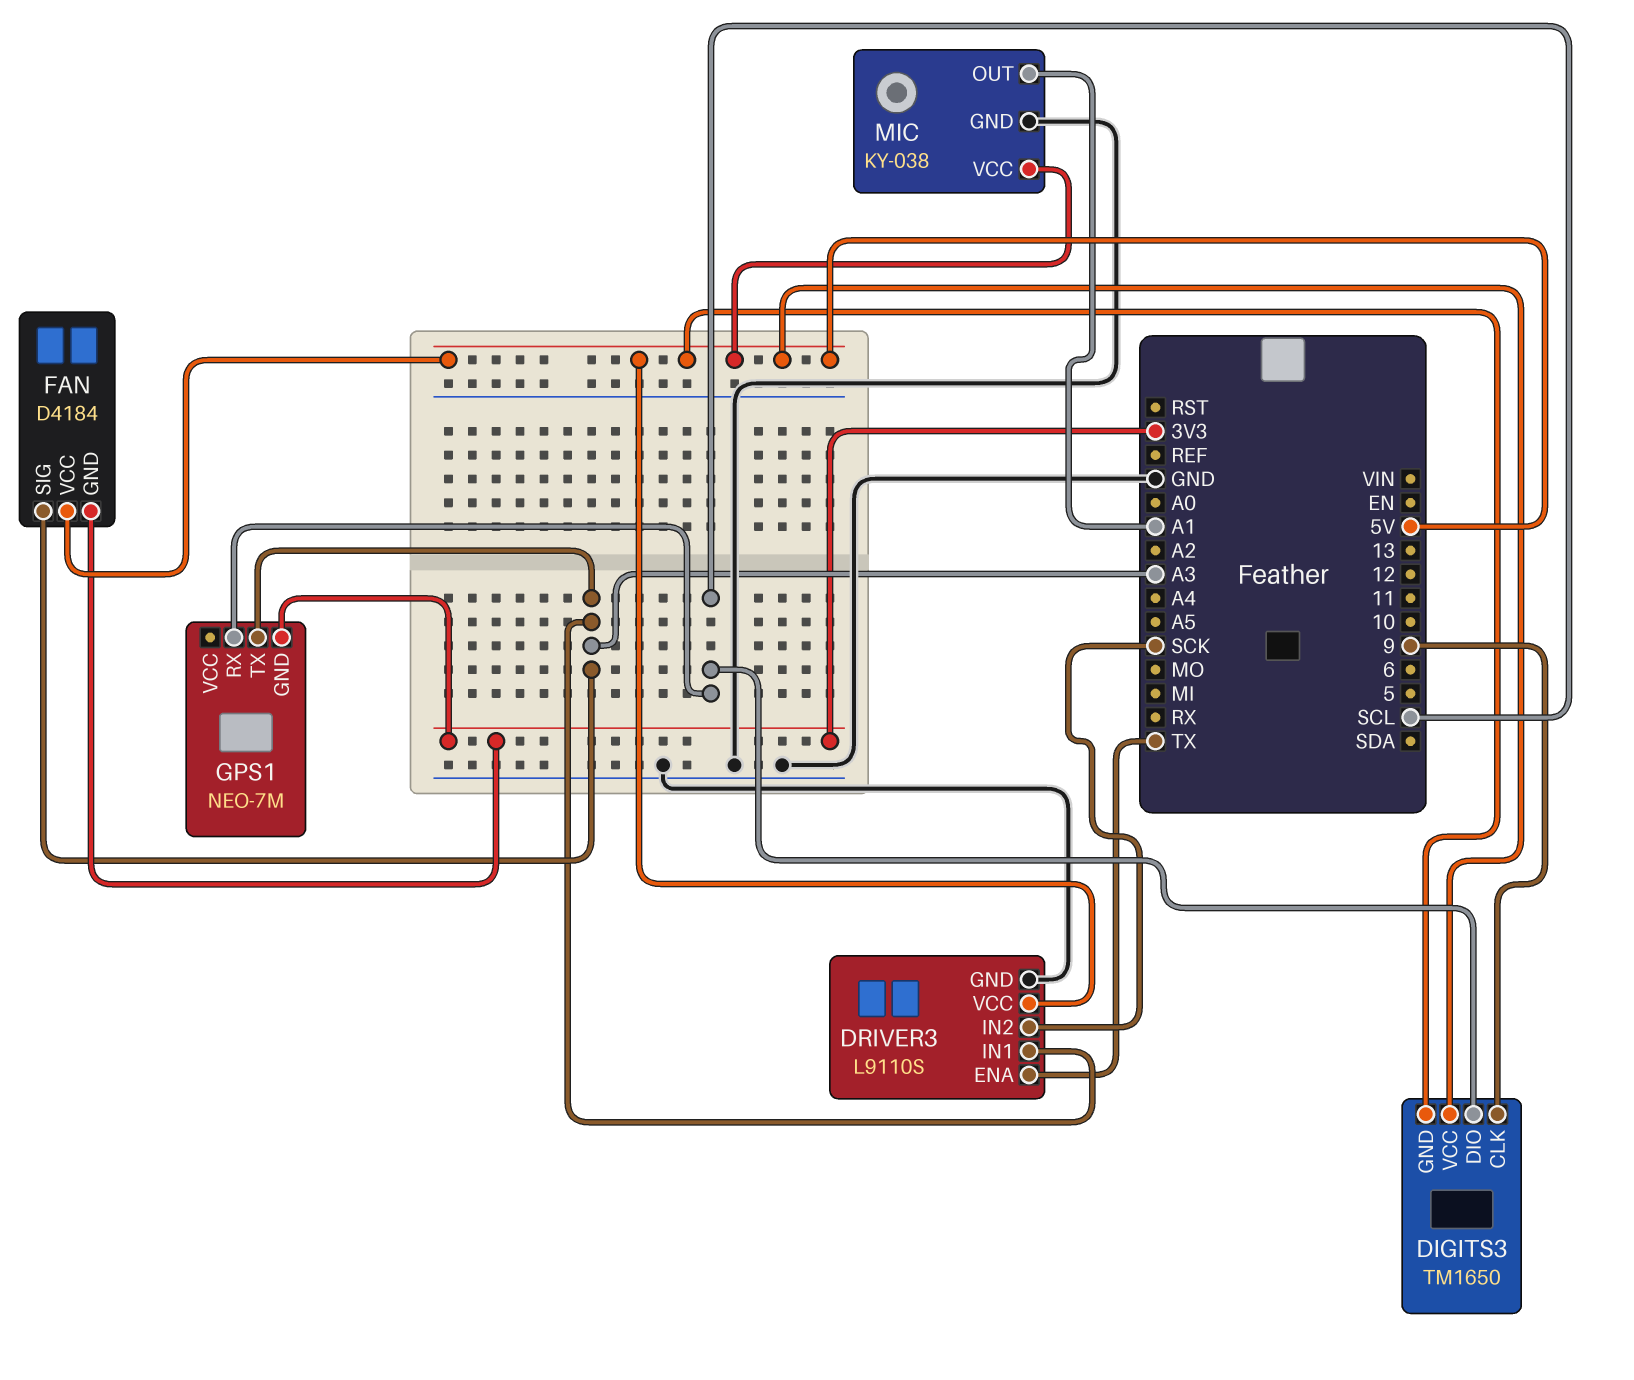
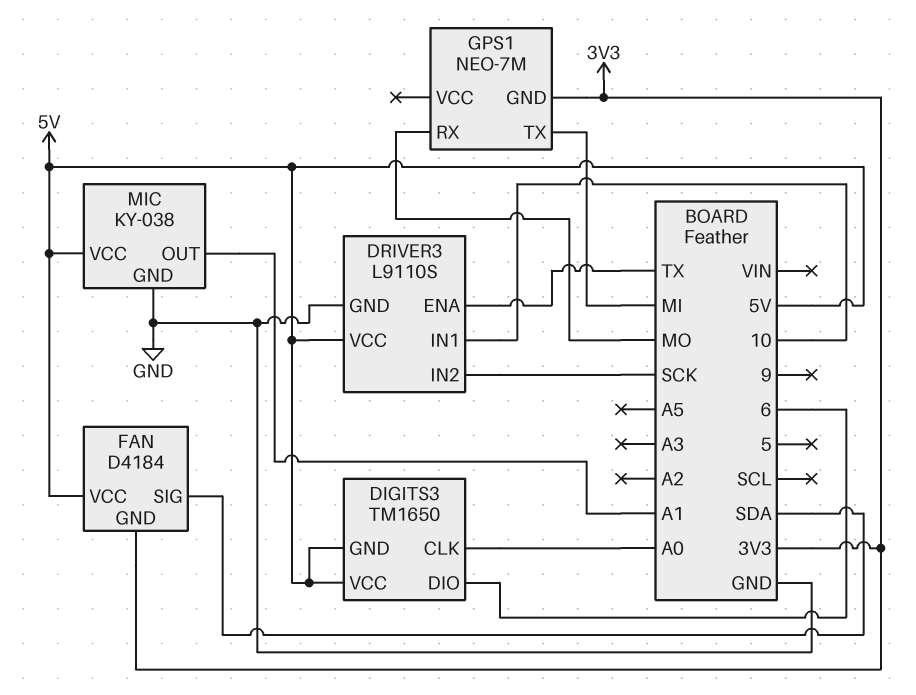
DIGITS3 pin CLK: 9 -> A0
DIGITS3 pin DIO: SCL -> 6
DRIVER3 pin IN1: A3 -> 10
FAN pin SIG: A3 -> SDA
GPS1 pin RX: SCL -> MO
GPS1 pin TX: A3 -> MI

